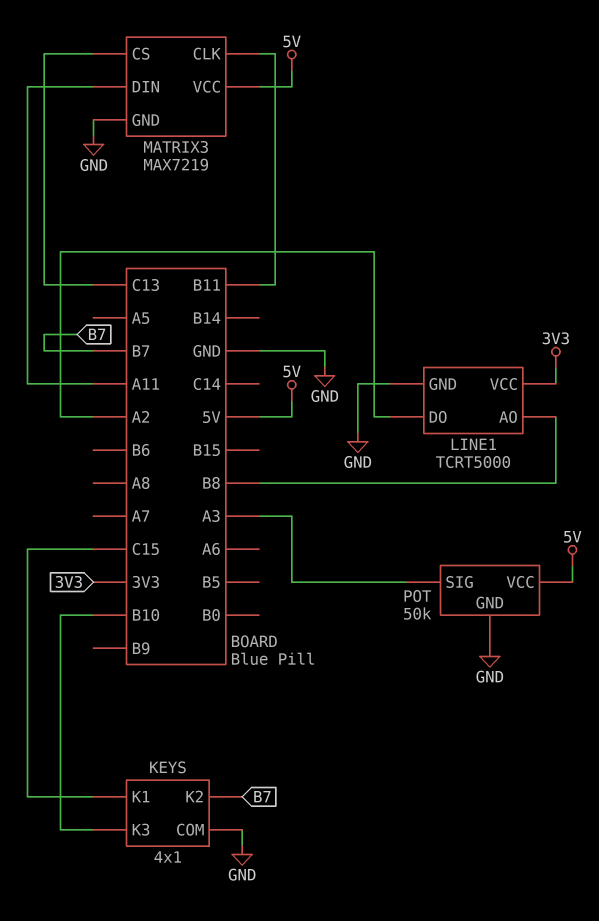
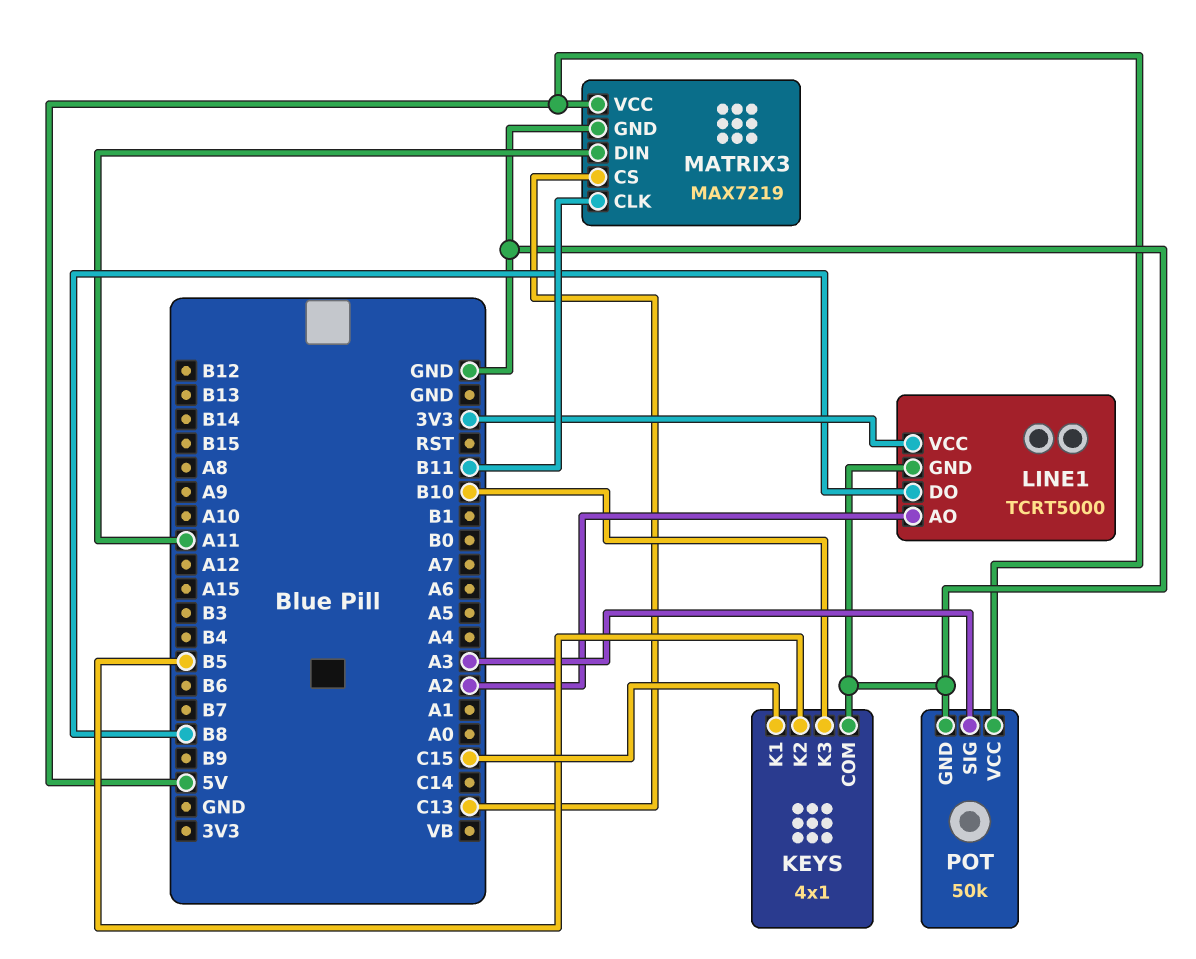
KEYS pin K2: B7 -> B5
LINE1 pin AO: B8 -> A2
LINE1 pin DO: A2 -> B8

